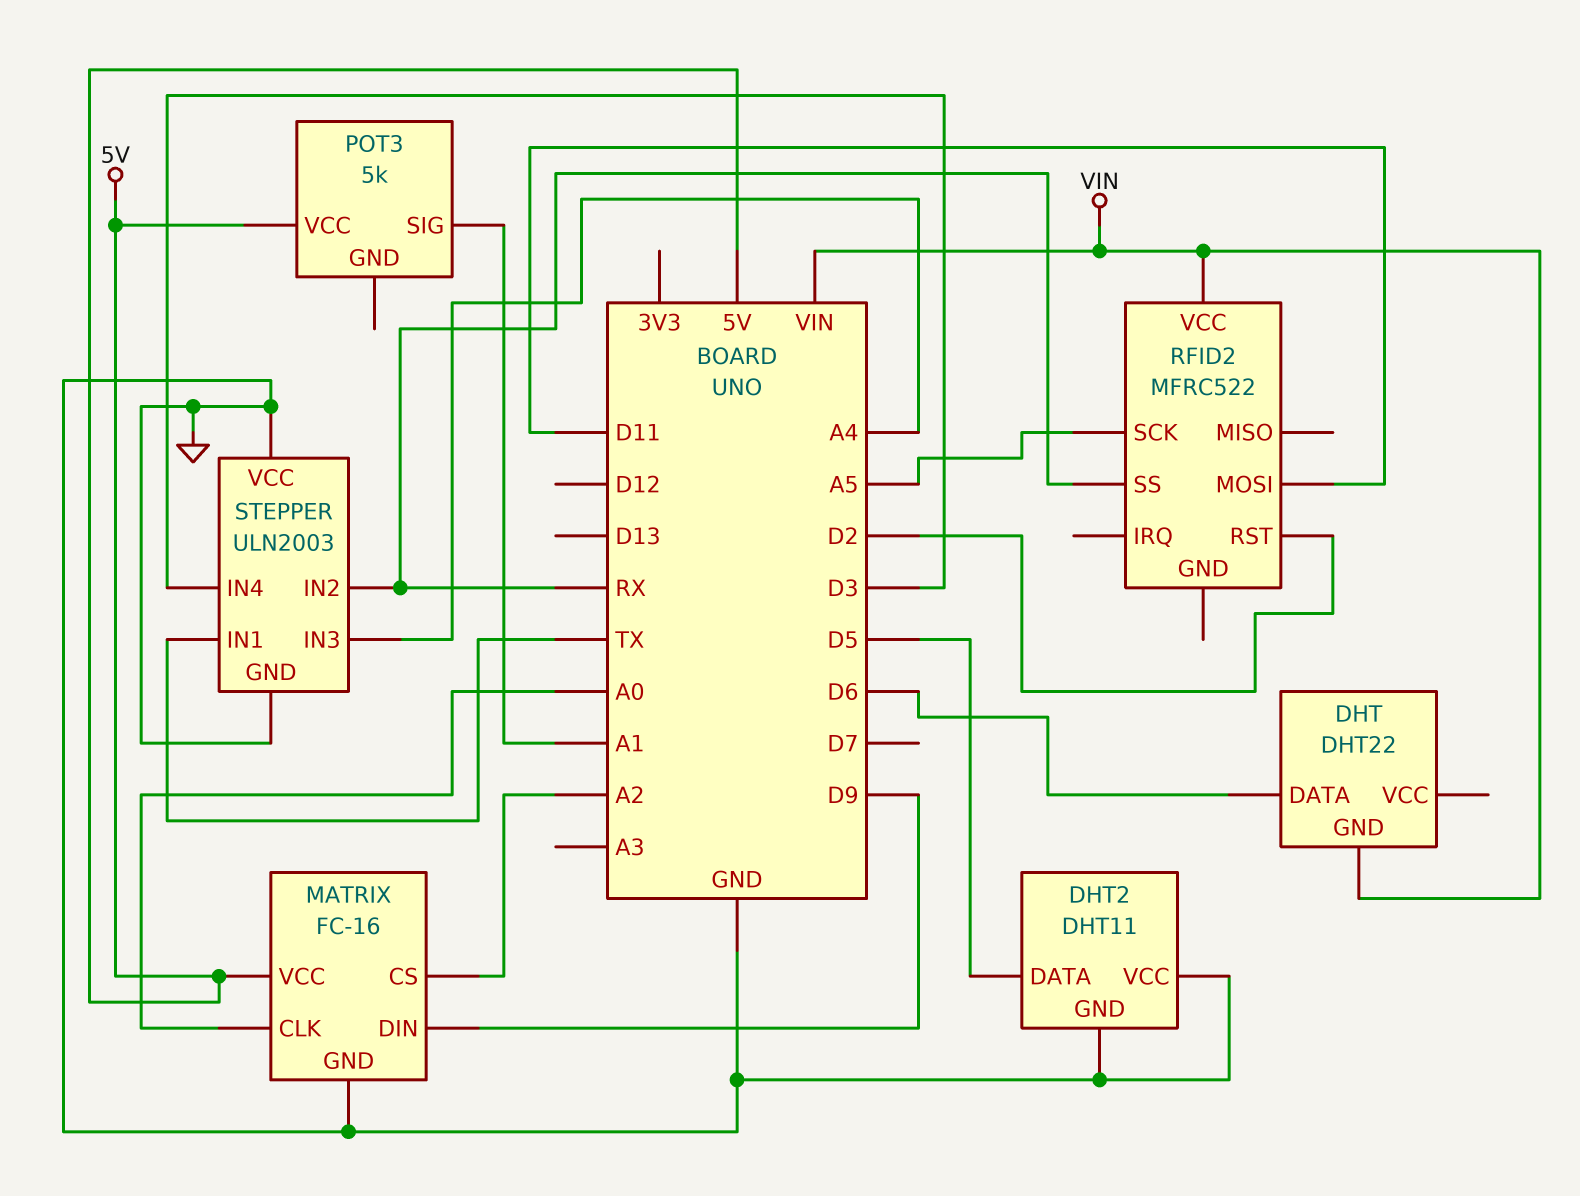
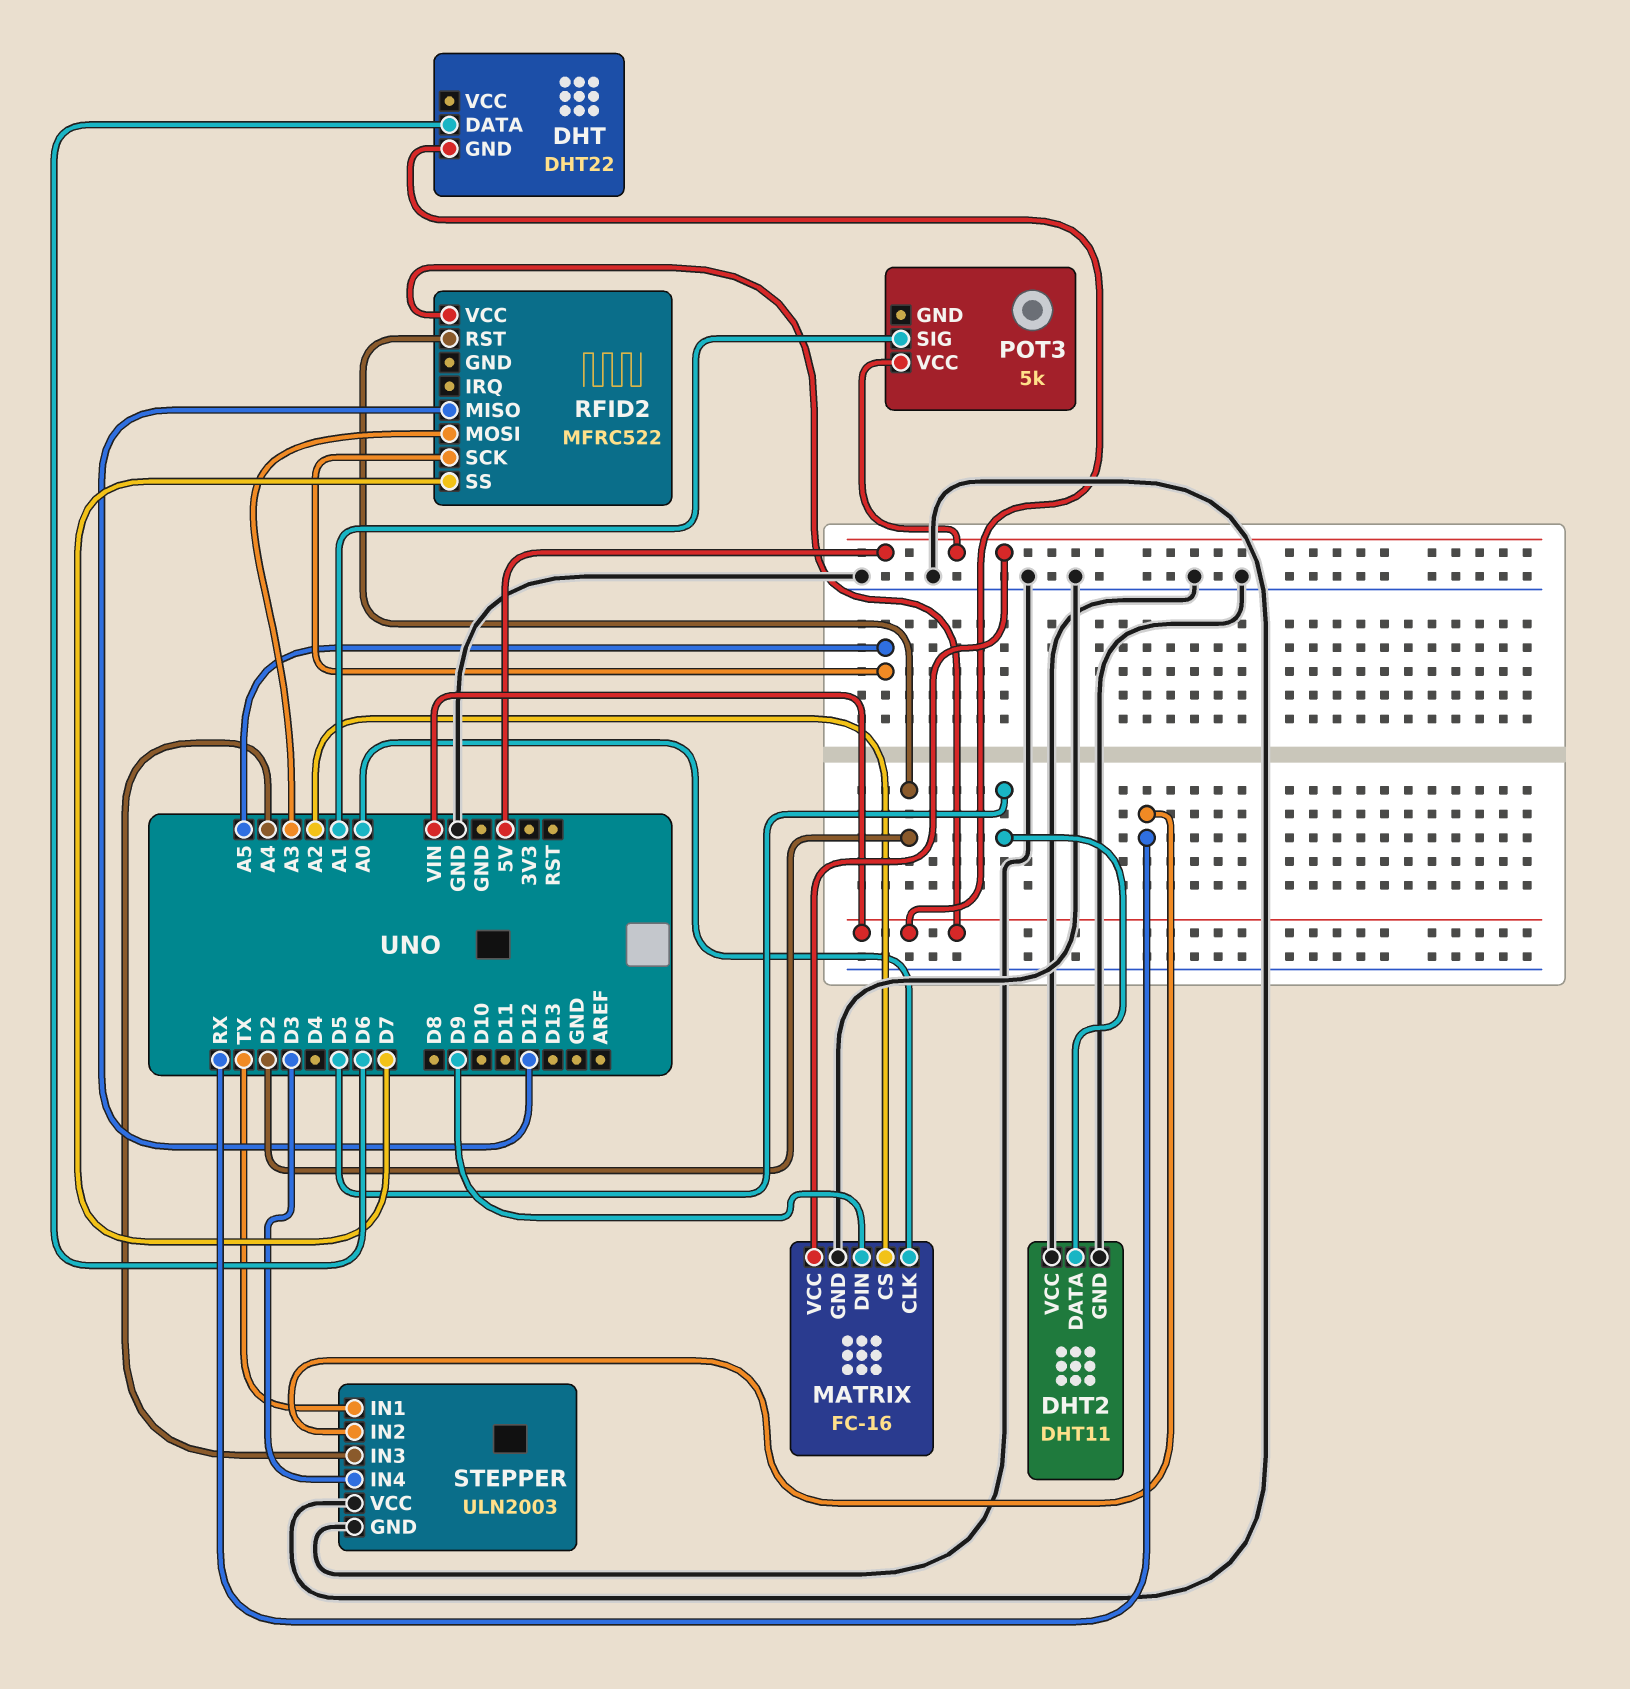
RFID2 pin MISO: none -> D12
RFID2 pin MOSI: D11 -> A3
RFID2 pin SS: RX -> D7

